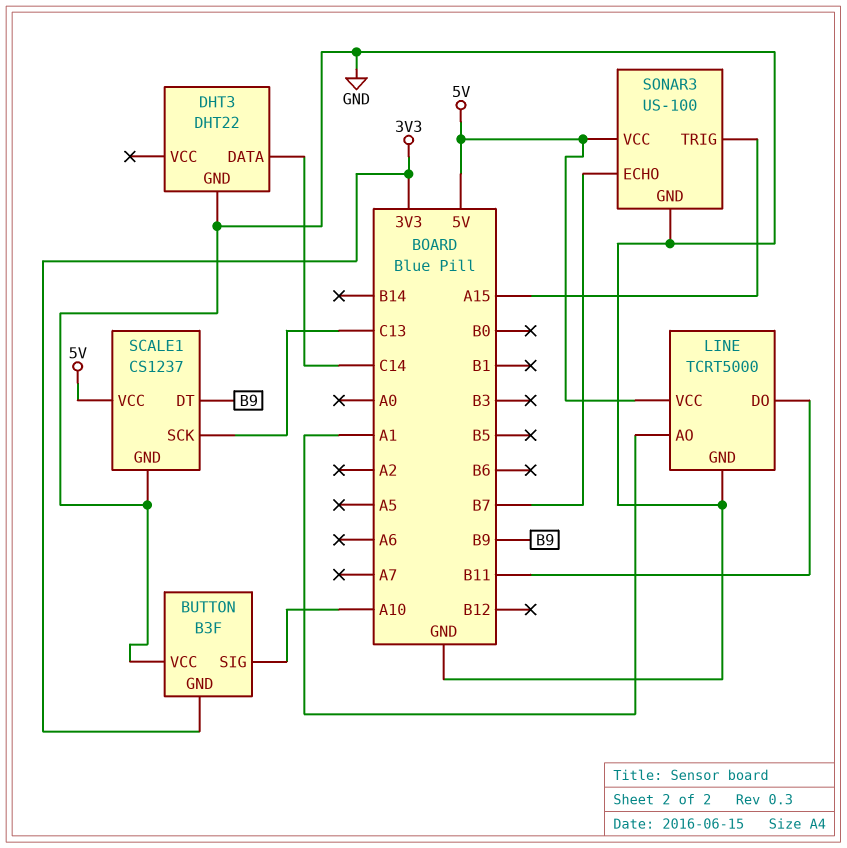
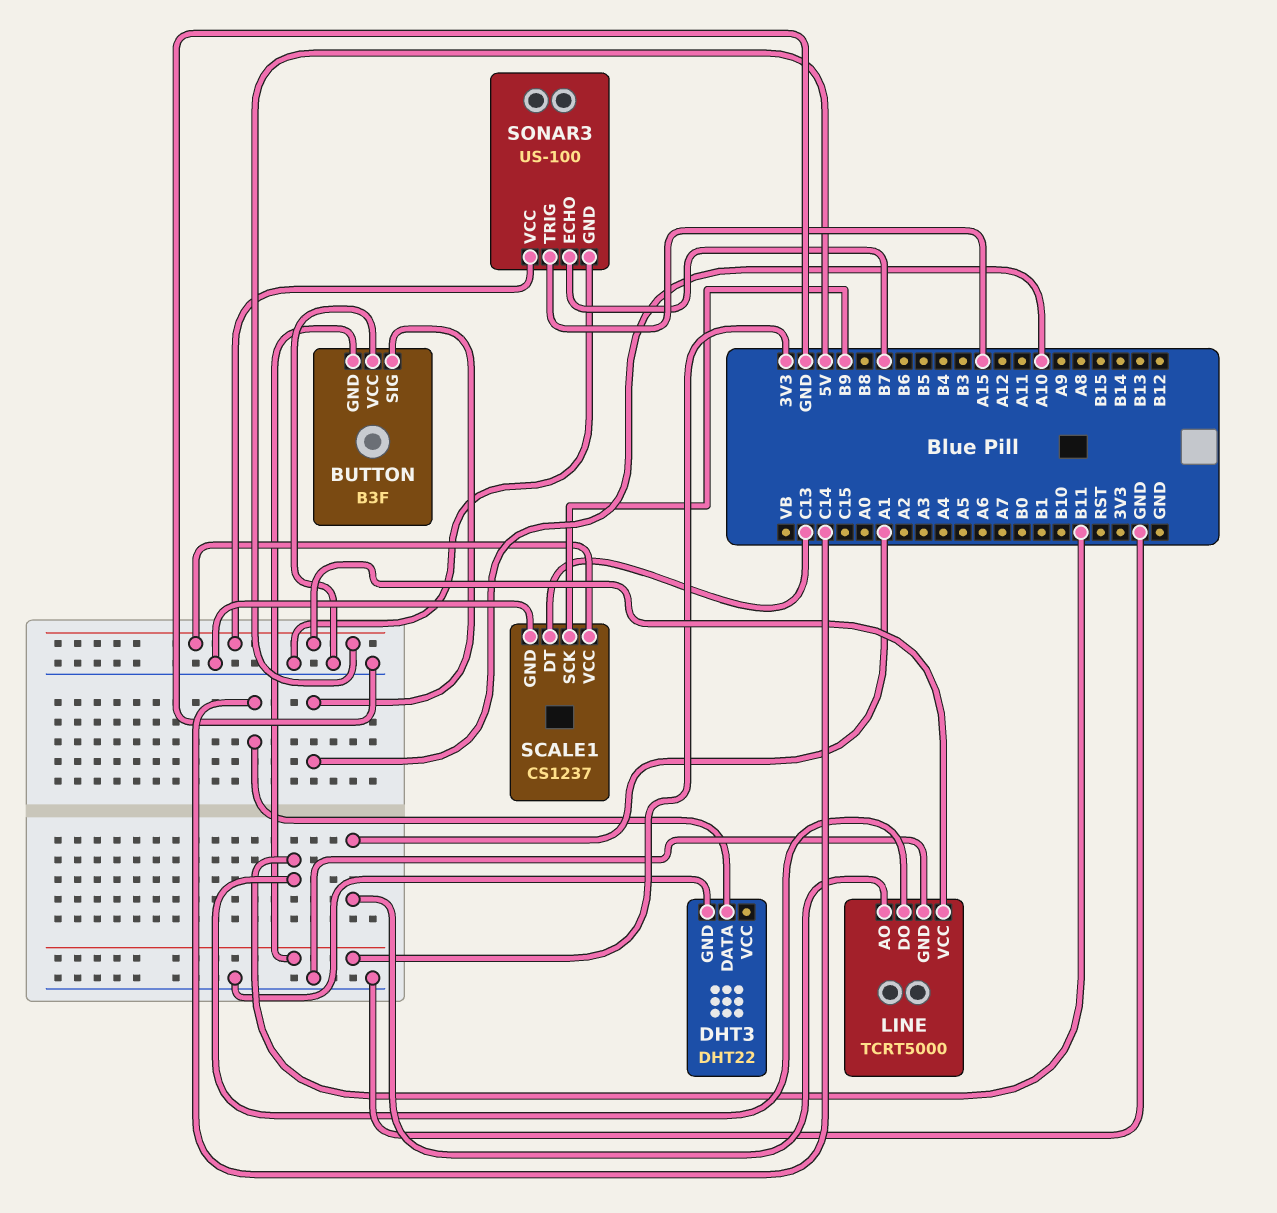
SCALE1 pin DT: B9 -> C13
SCALE1 pin SCK: C13 -> B9

